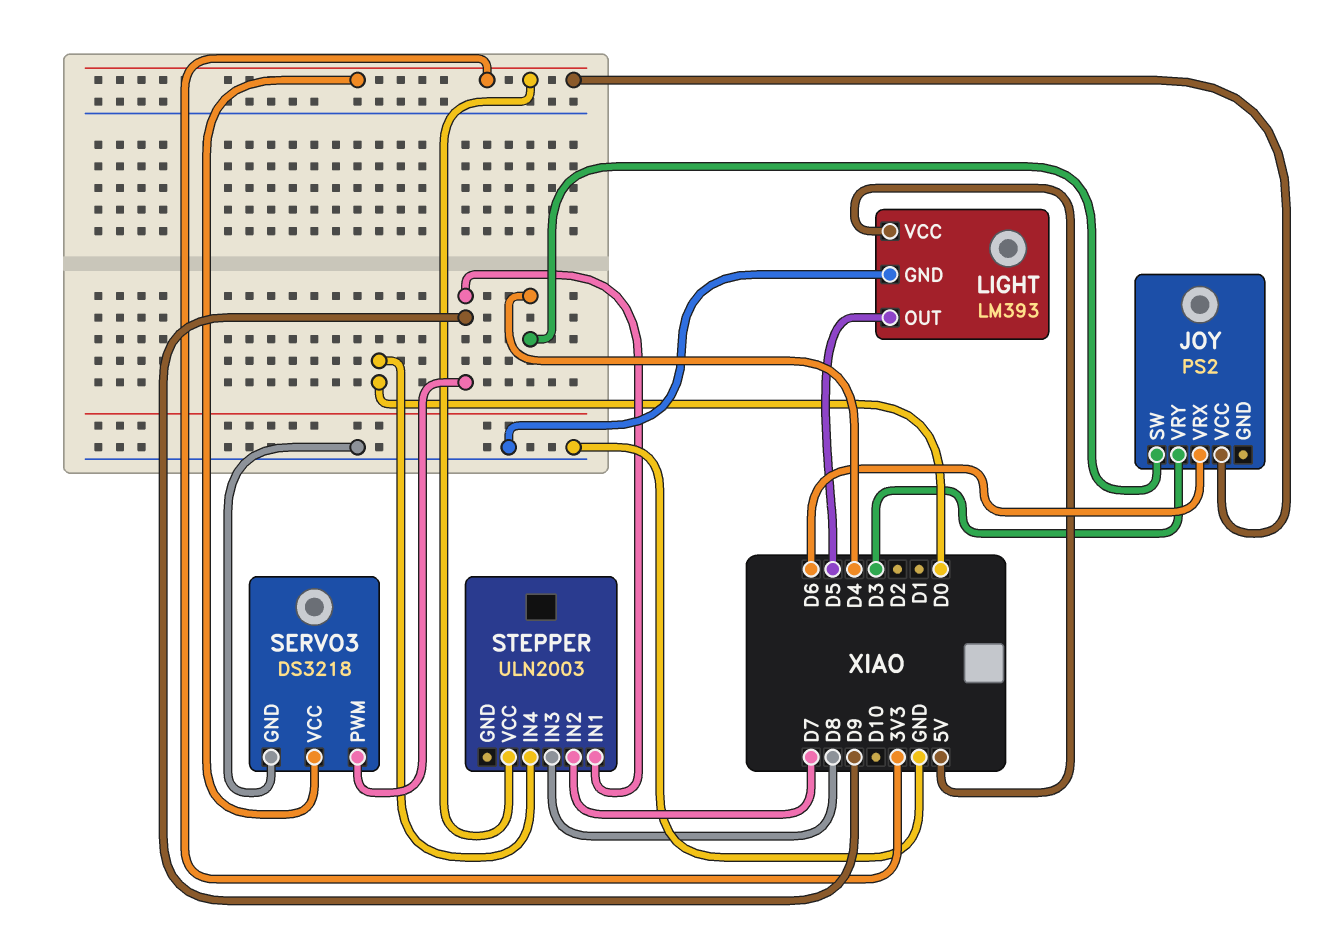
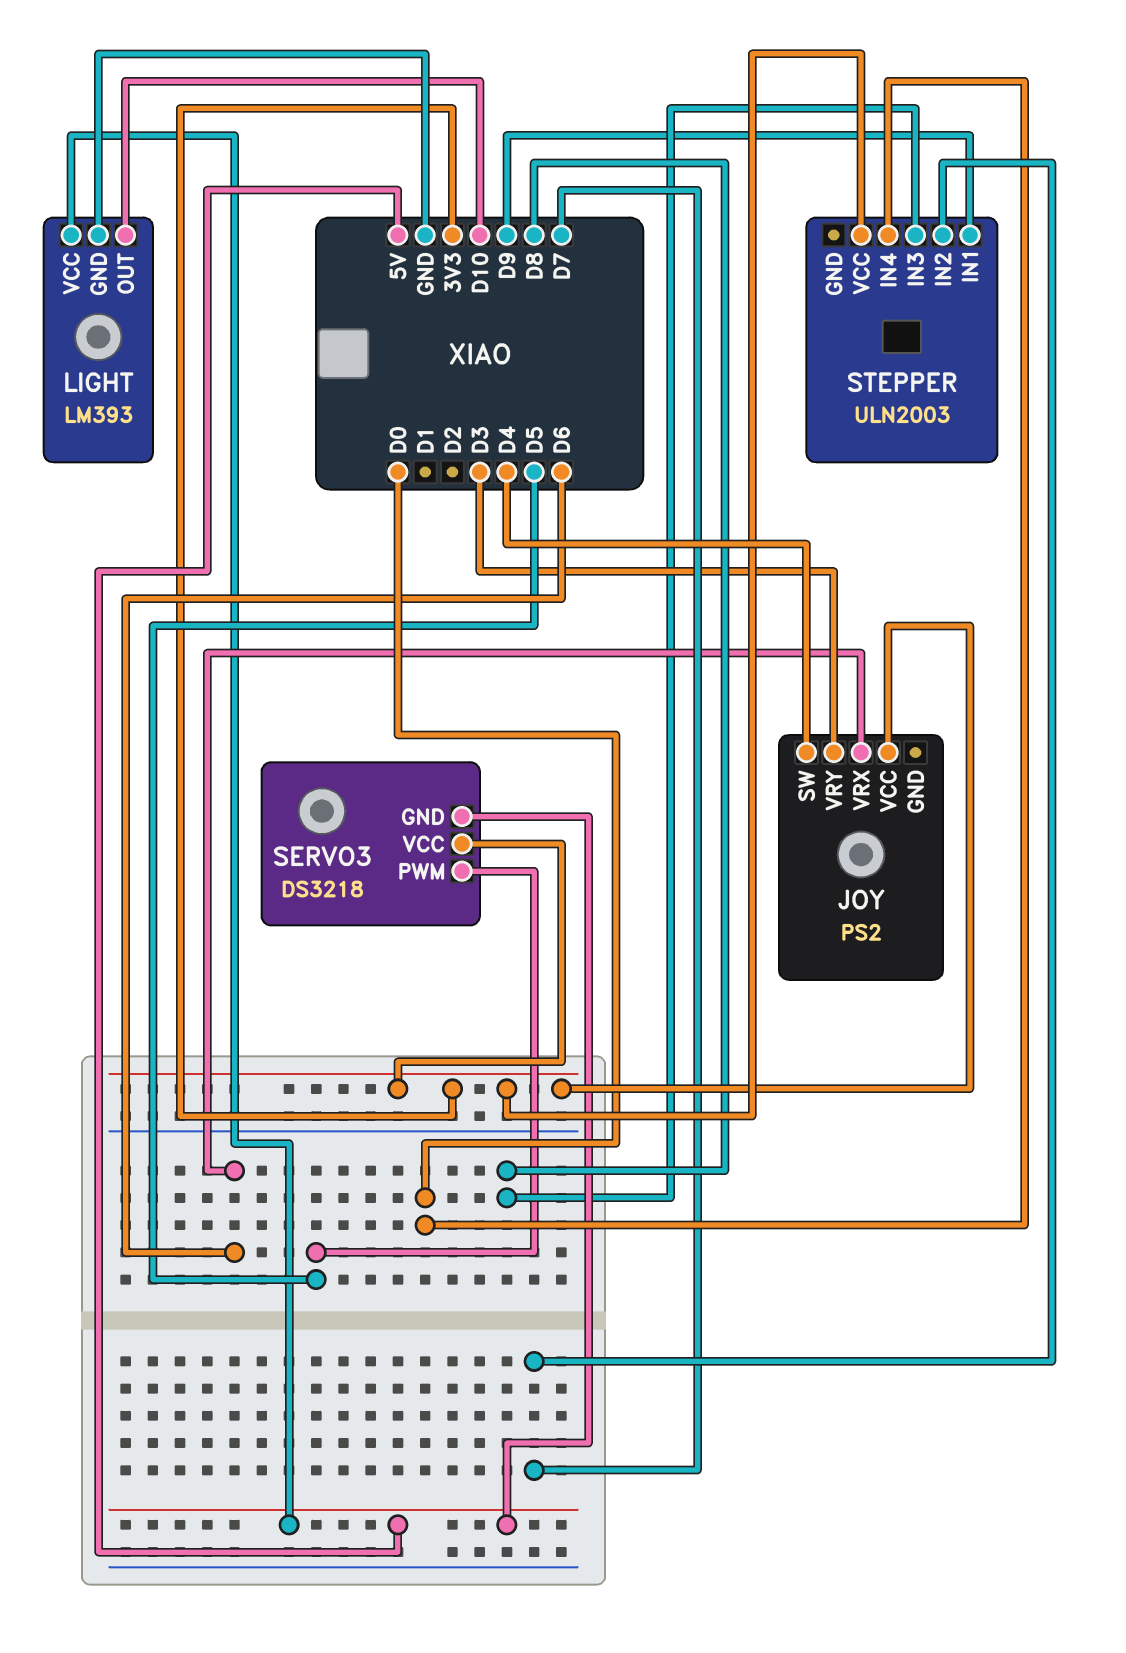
LIGHT pin OUT: D5 -> D10
SERVO3 pin GND: GND -> 5V
SERVO3 pin PWM: D9 -> D5

